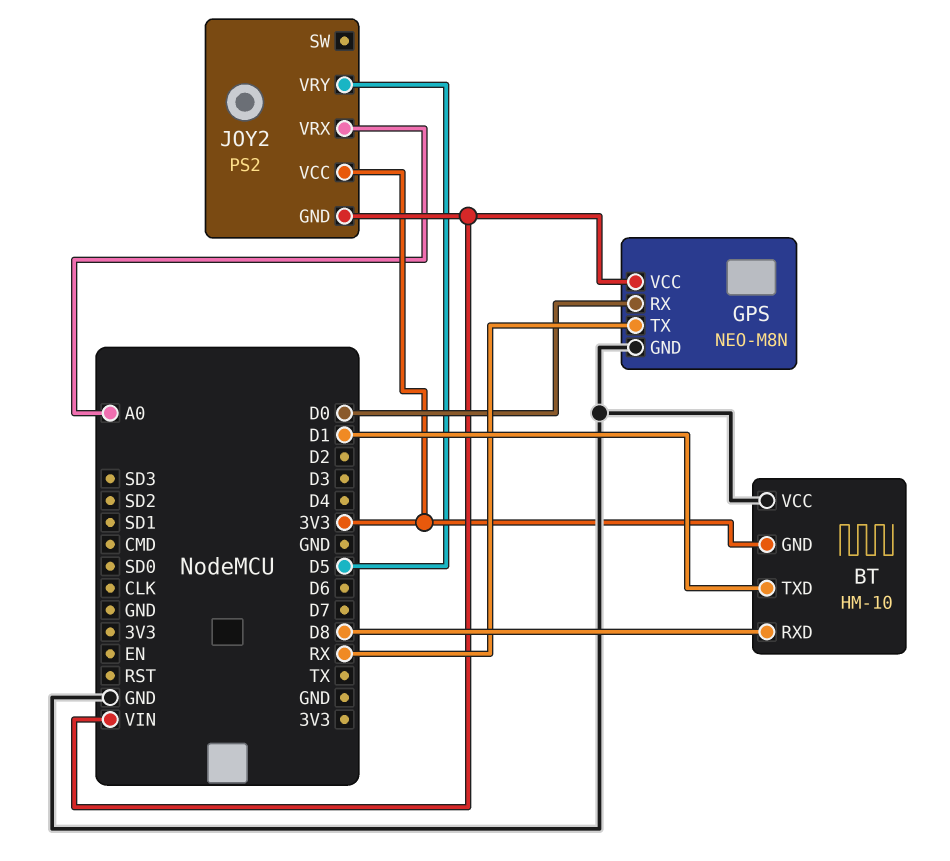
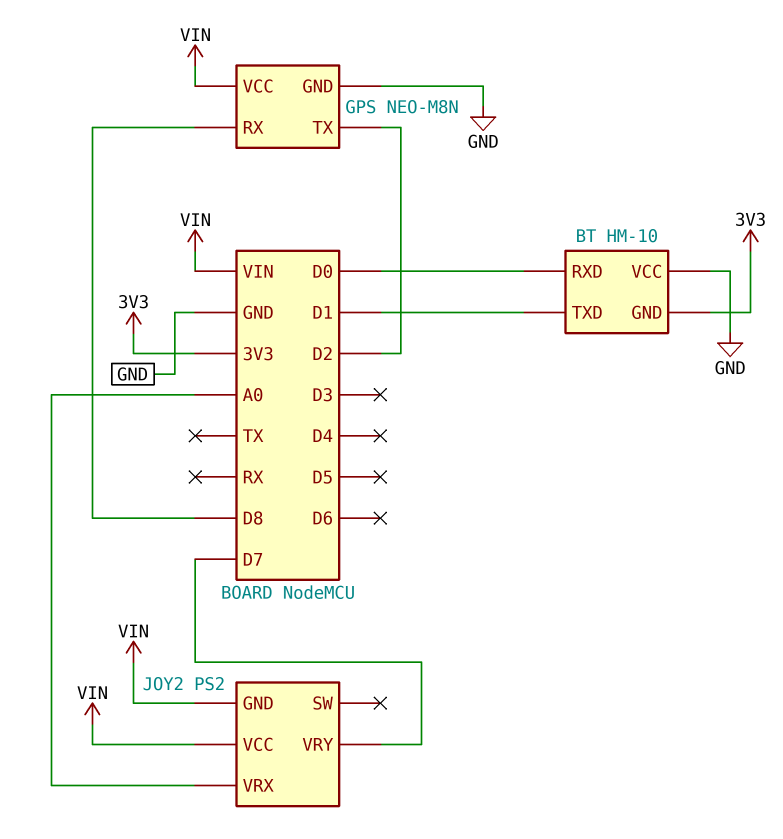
BT pin RXD: D8 -> D0
GPS pin RX: D0 -> D8
GPS pin TX: RX -> D2
JOY2 pin VCC: 3V3 -> VIN
JOY2 pin VRY: D5 -> D7

